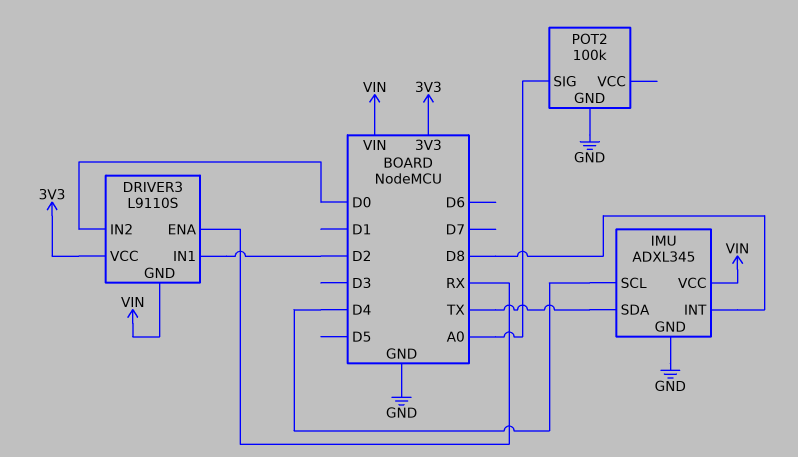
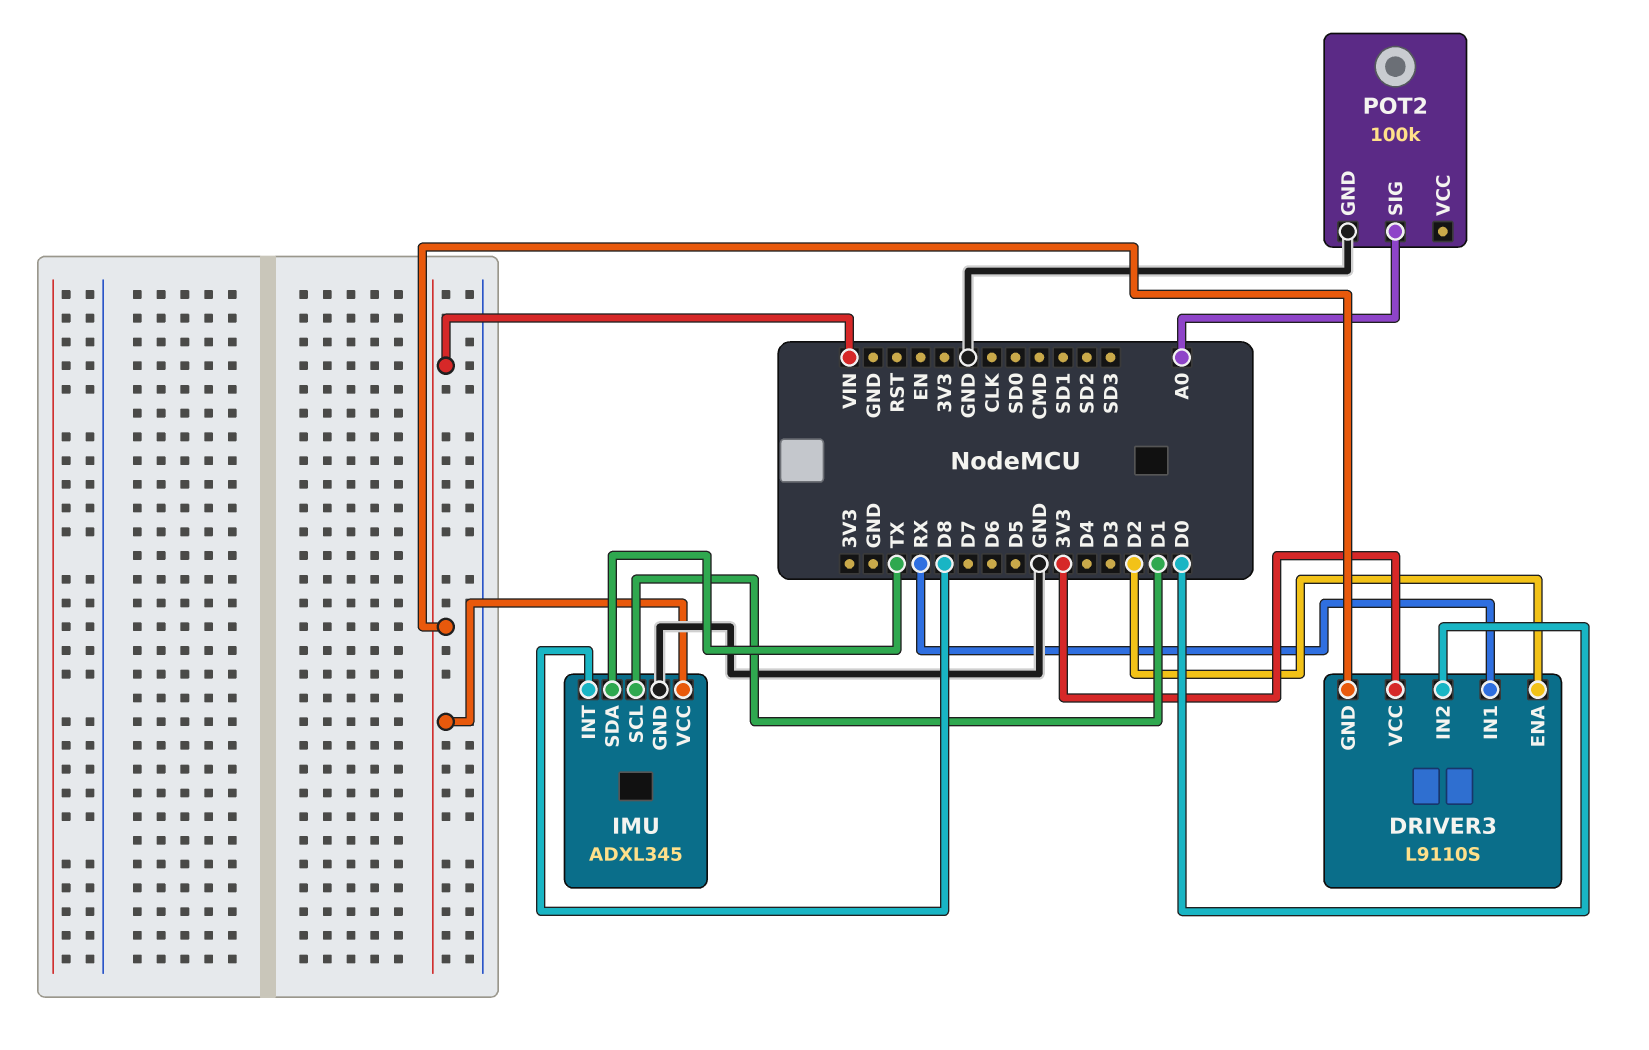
DRIVER3 pin ENA: RX -> D2
DRIVER3 pin IN1: D2 -> RX
IMU pin SCL: D4 -> D1

